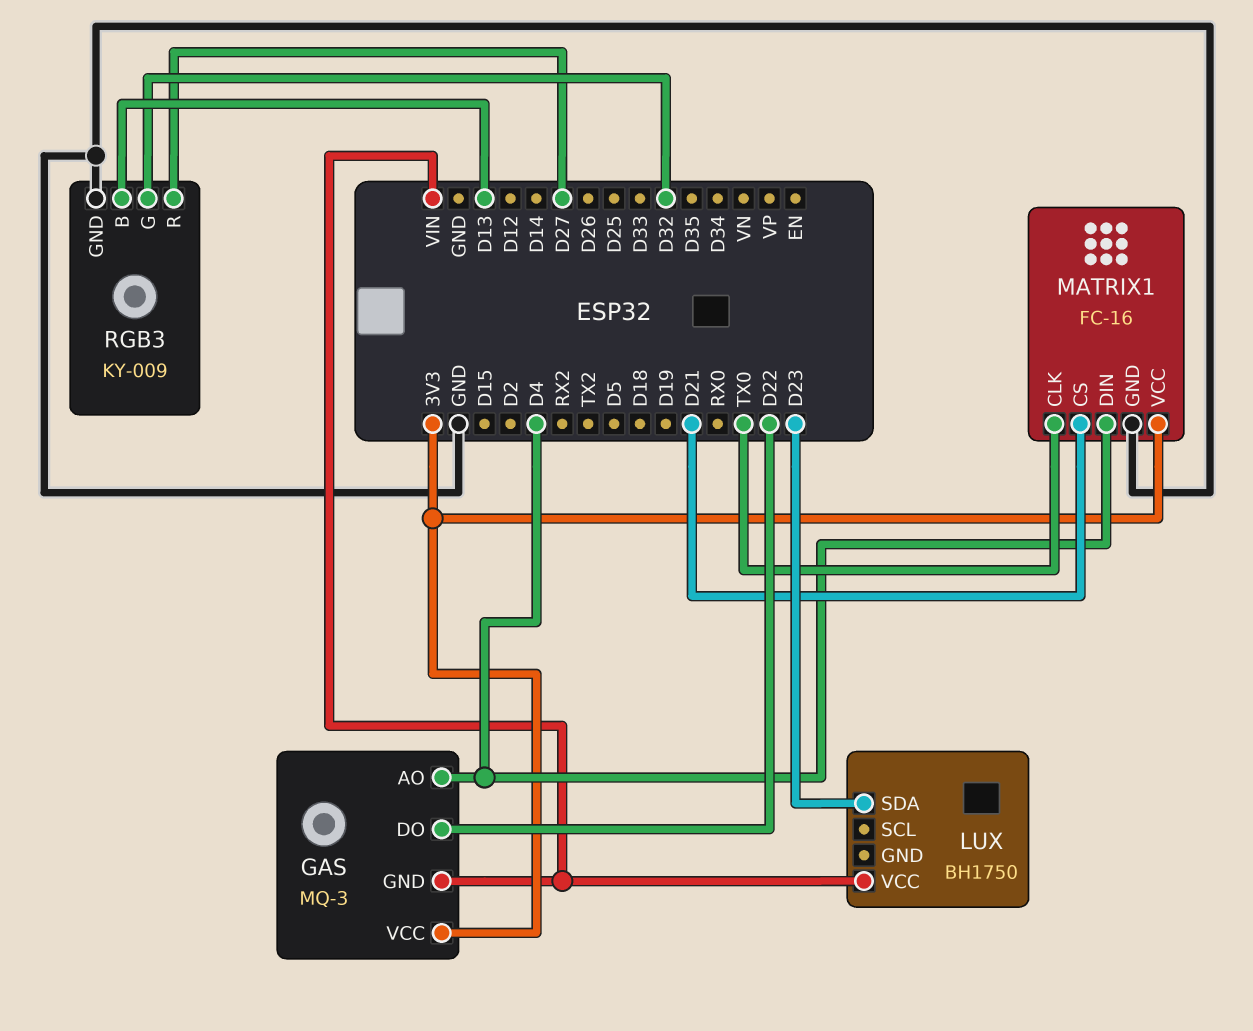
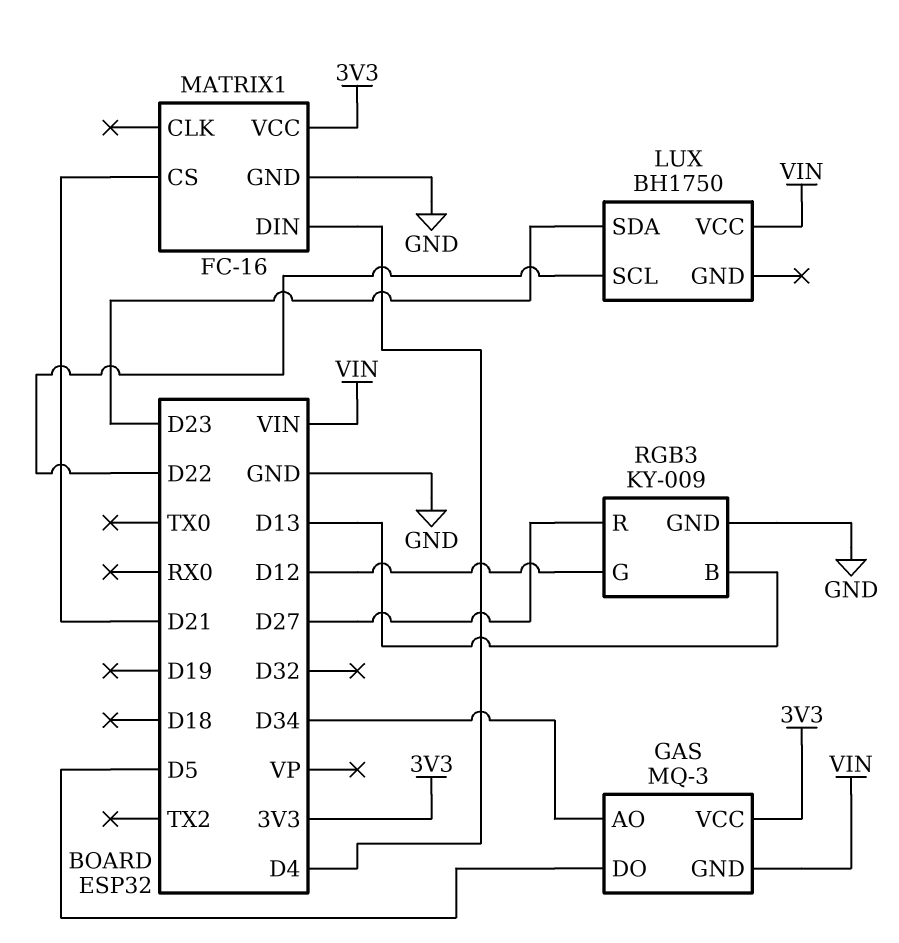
GAS pin AO: D4 -> D34
GAS pin DO: D22 -> D5
LUX pin SCL: none -> D22
MATRIX1 pin CLK: TX0 -> none
RGB3 pin G: D32 -> D12

